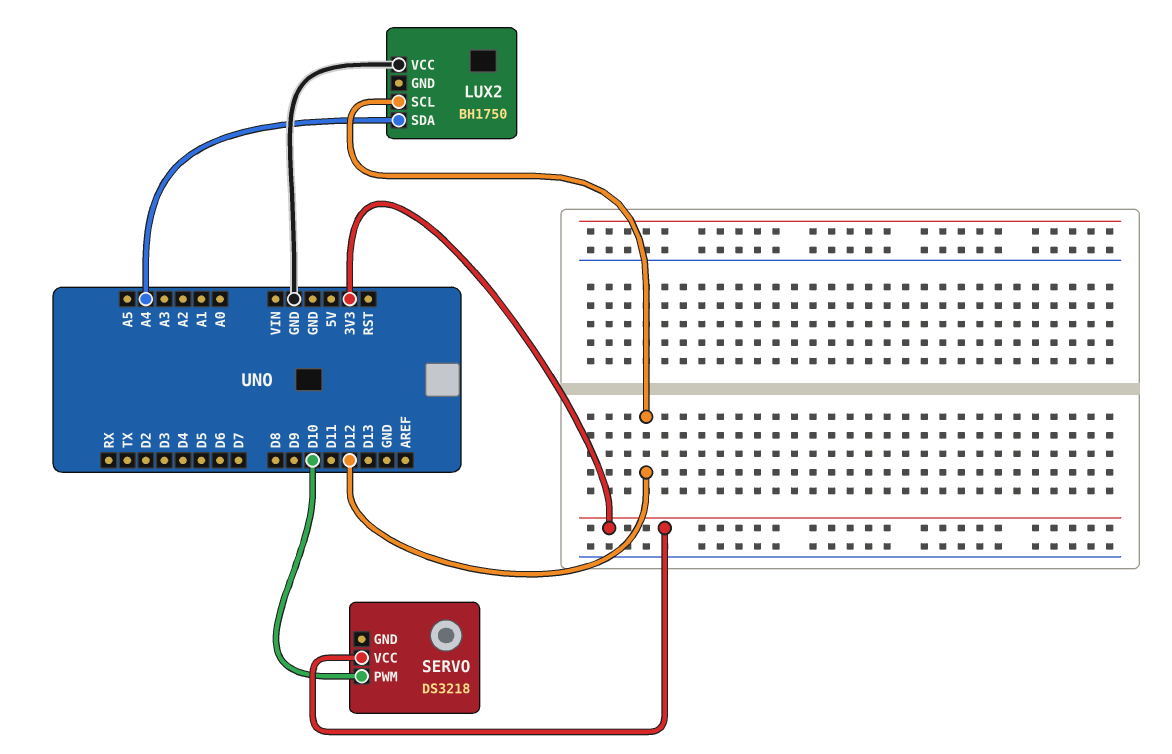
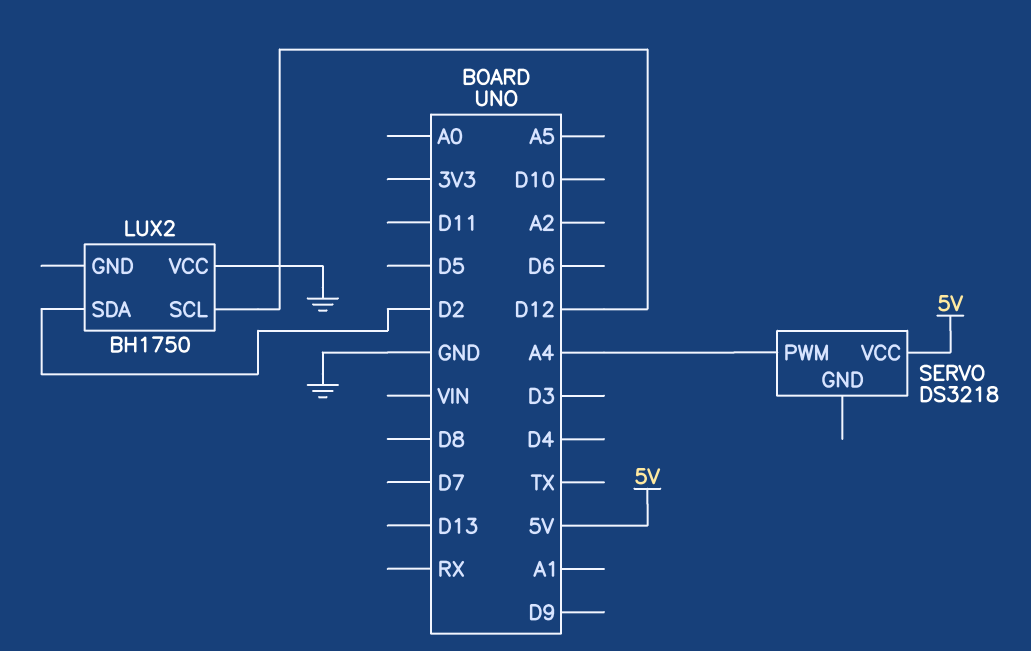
LUX2 pin SDA: A4 -> D2
SERVO pin PWM: D10 -> A4
SERVO pin VCC: 3V3 -> 5V

